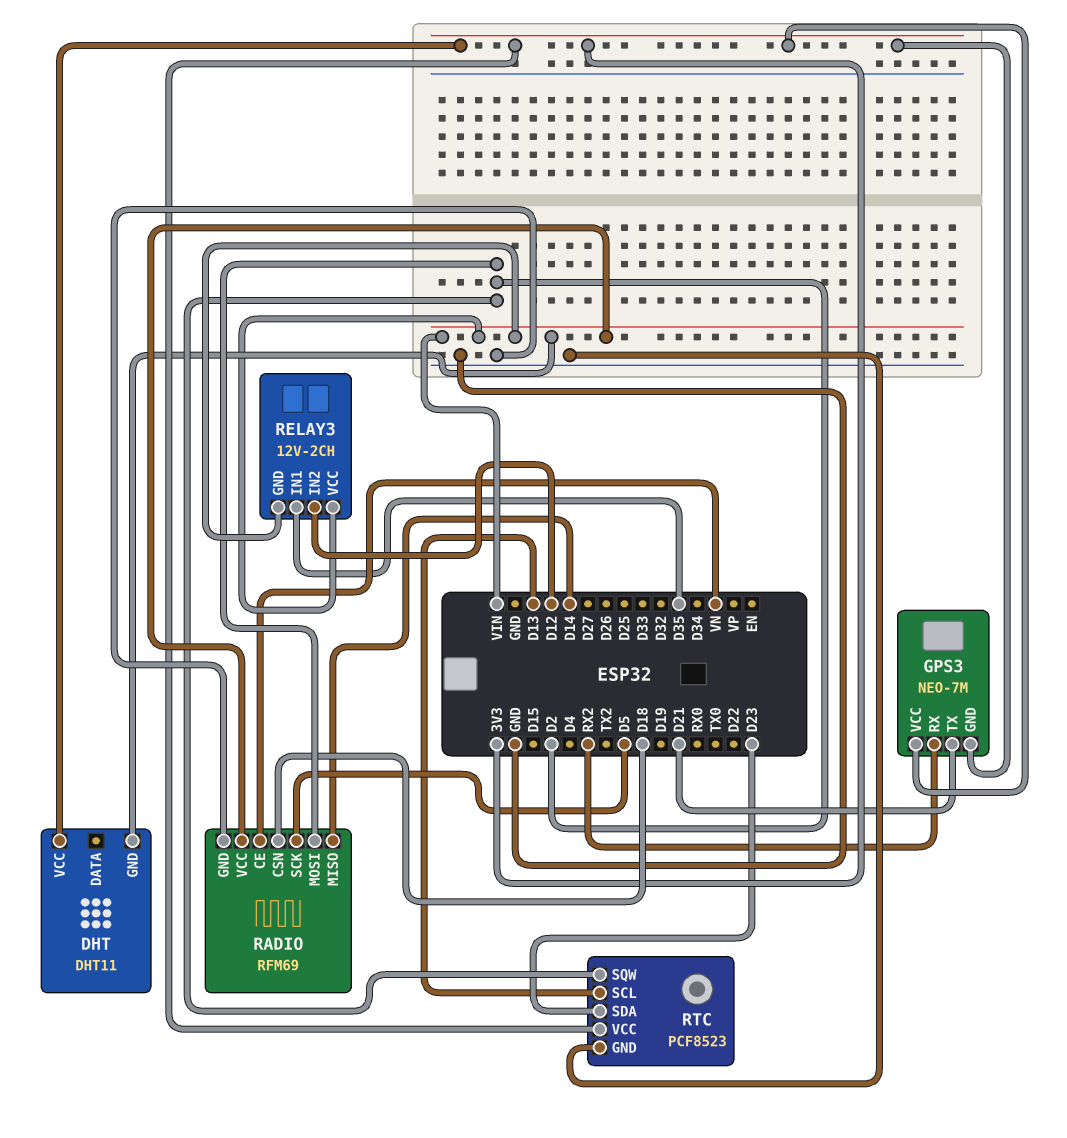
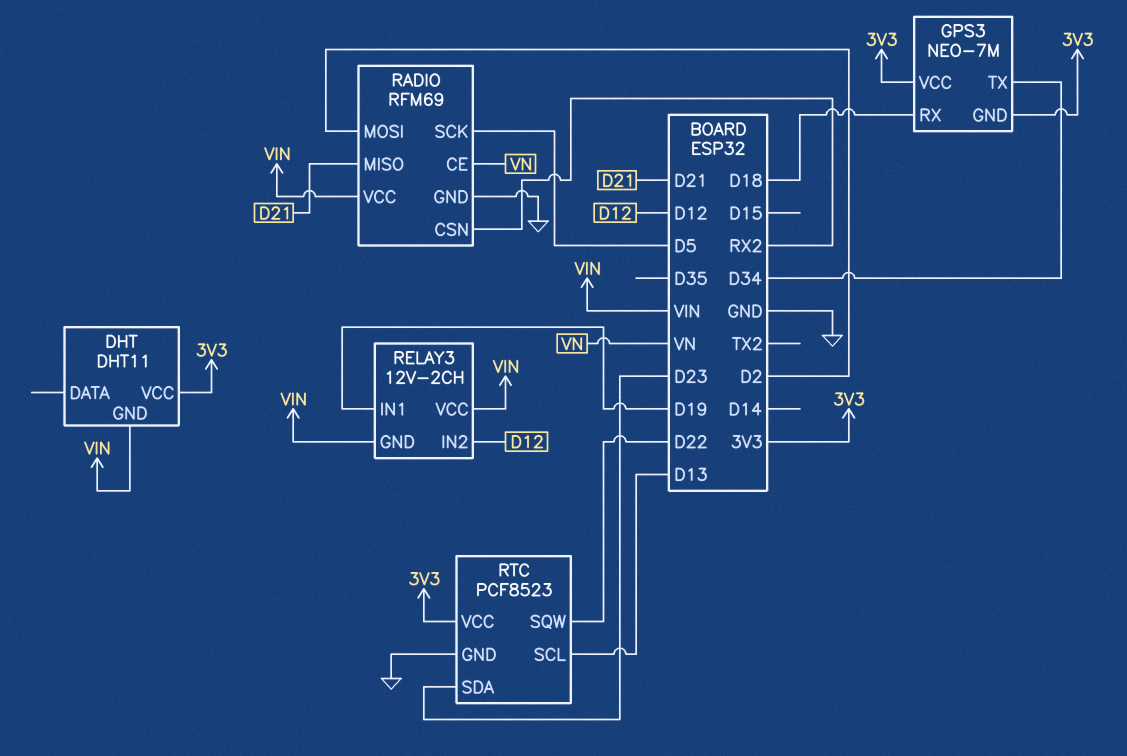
GPS3 pin RX: RX2 -> D18
GPS3 pin TX: D21 -> D34
RADIO pin CSN: D18 -> RX2
RADIO pin MISO: D14 -> D21
RELAY3 pin IN1: D35 -> D19
RTC pin SQW: D2 -> D22

